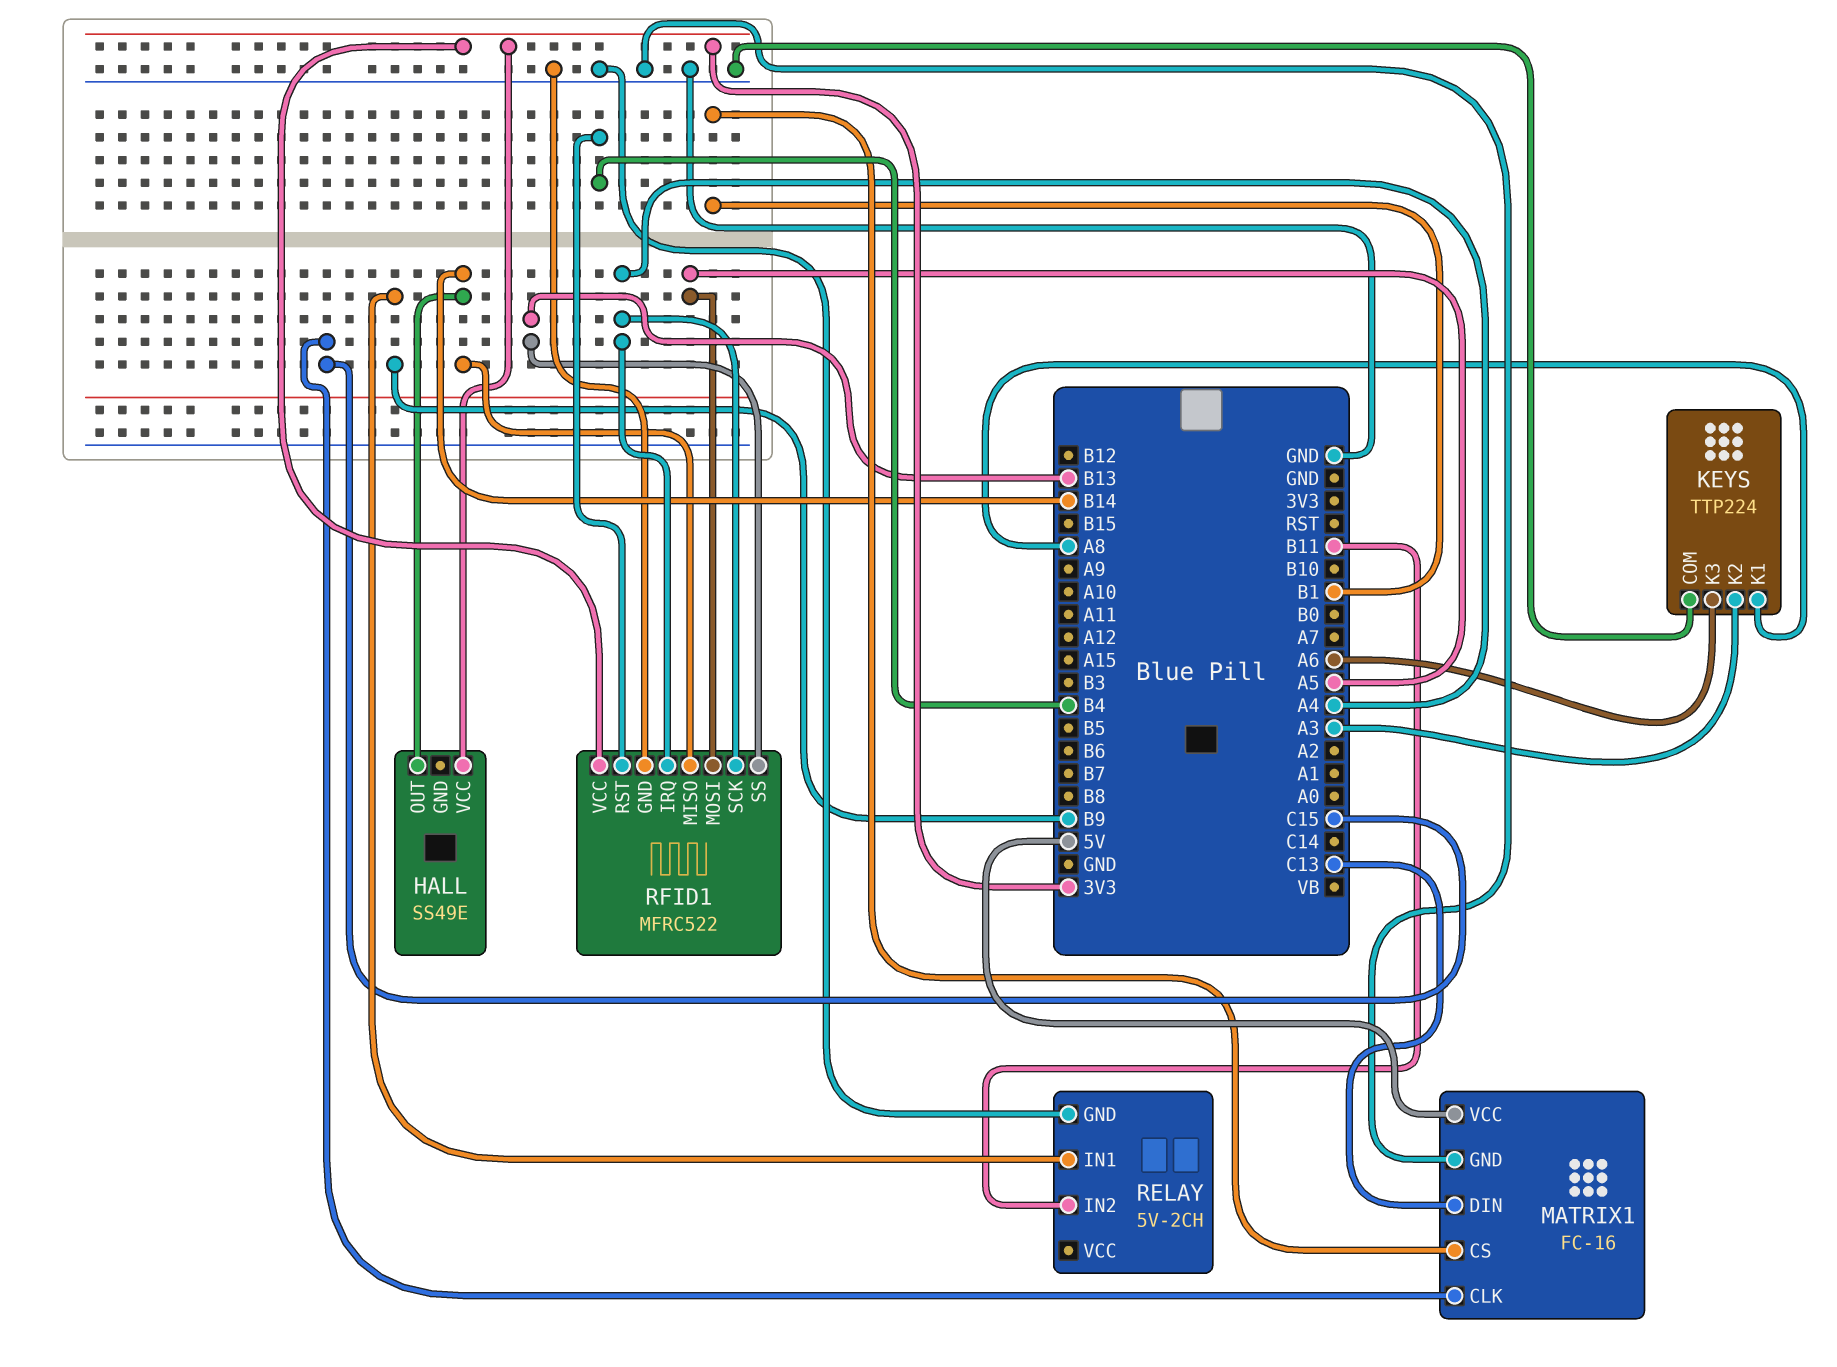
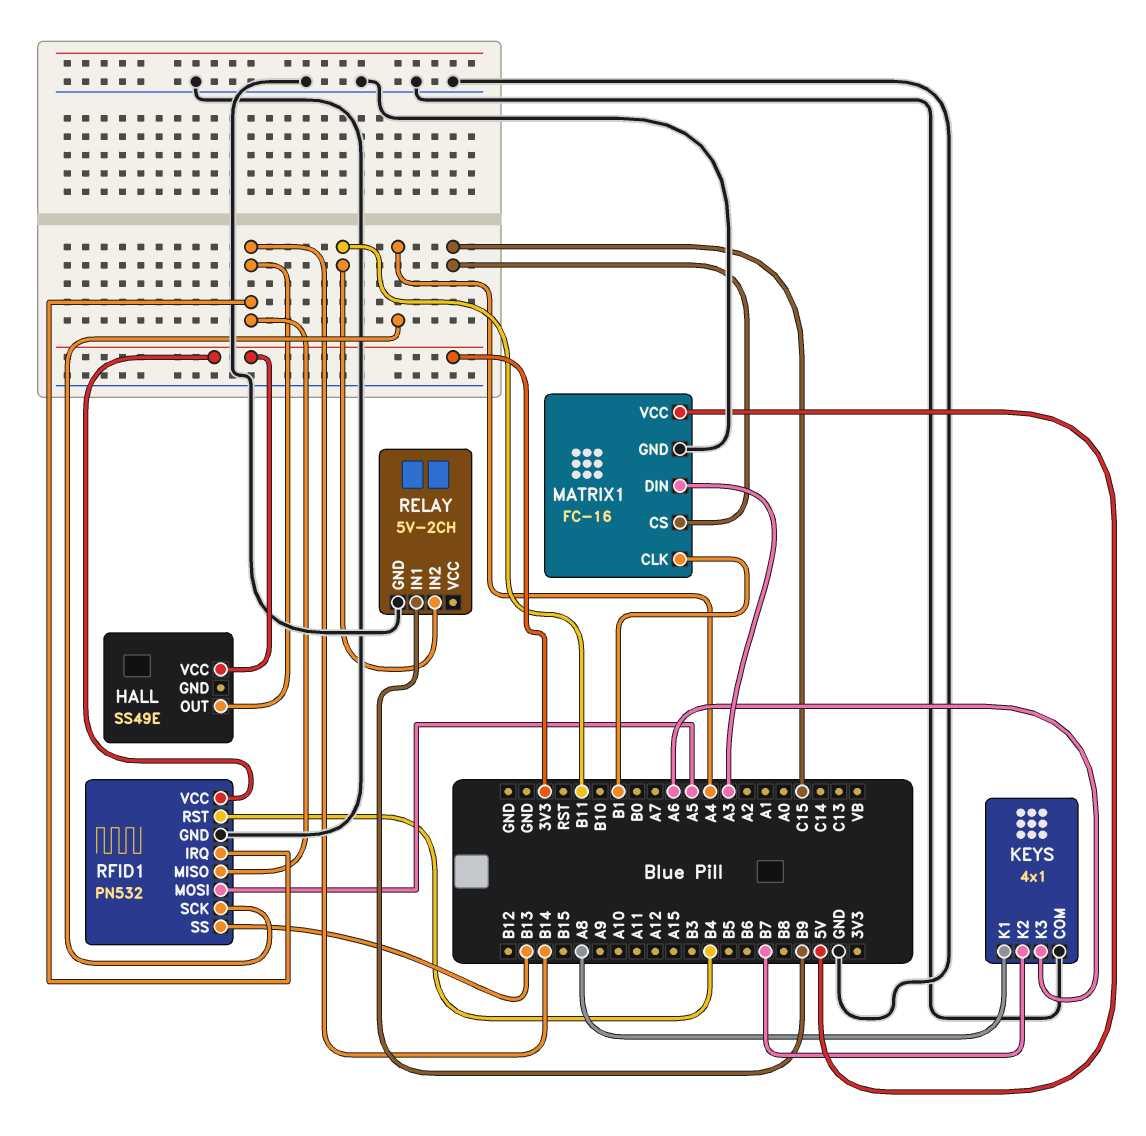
KEYS: TTP224 -> 4x1
KEYS pin K2: A3 -> B7
MATRIX1 pin CLK: C15 -> B1
MATRIX1 pin CS: B1 -> C15
MATRIX1 pin DIN: C13 -> A3
RFID1: MFRC522 -> PN532
RFID1 pin IRQ: A4 -> B14

